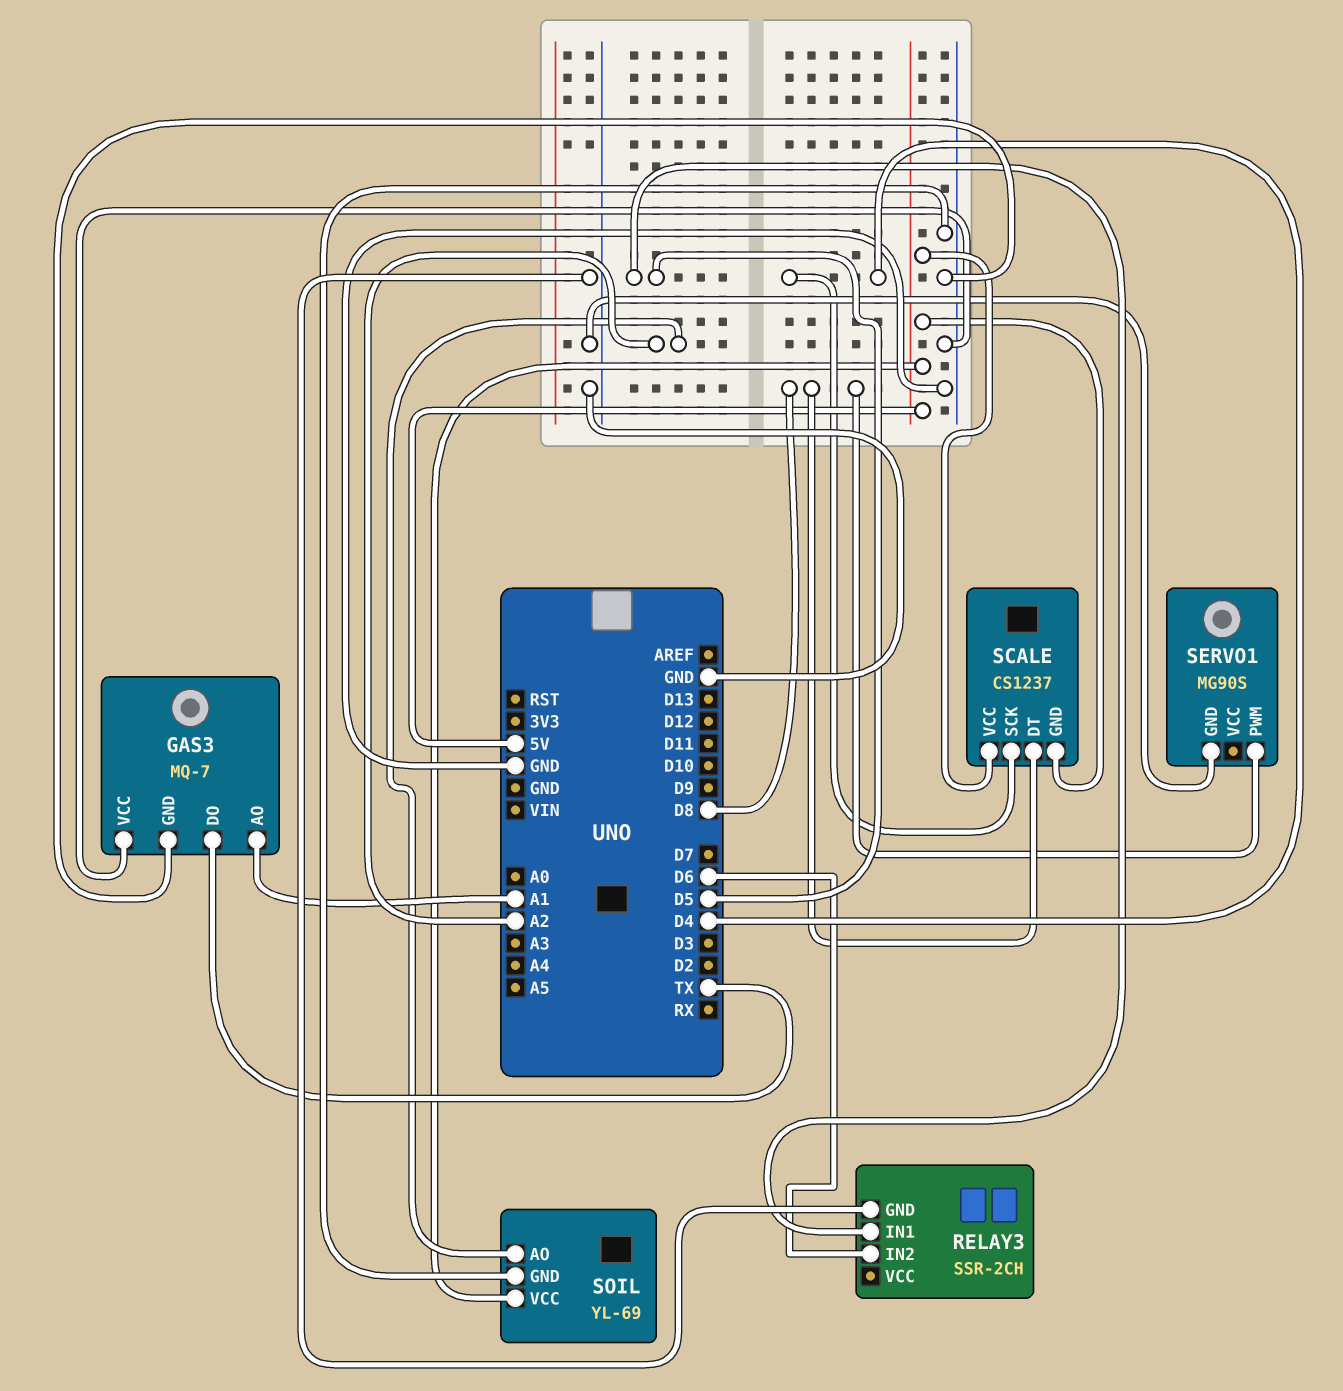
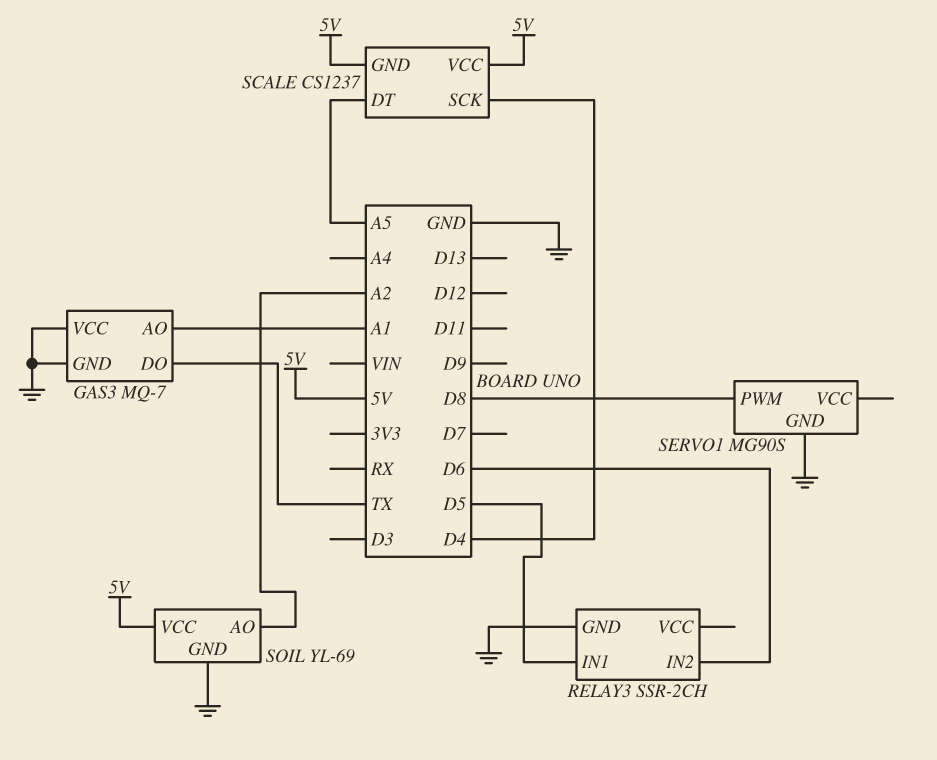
SCALE pin DT: D8 -> A5

